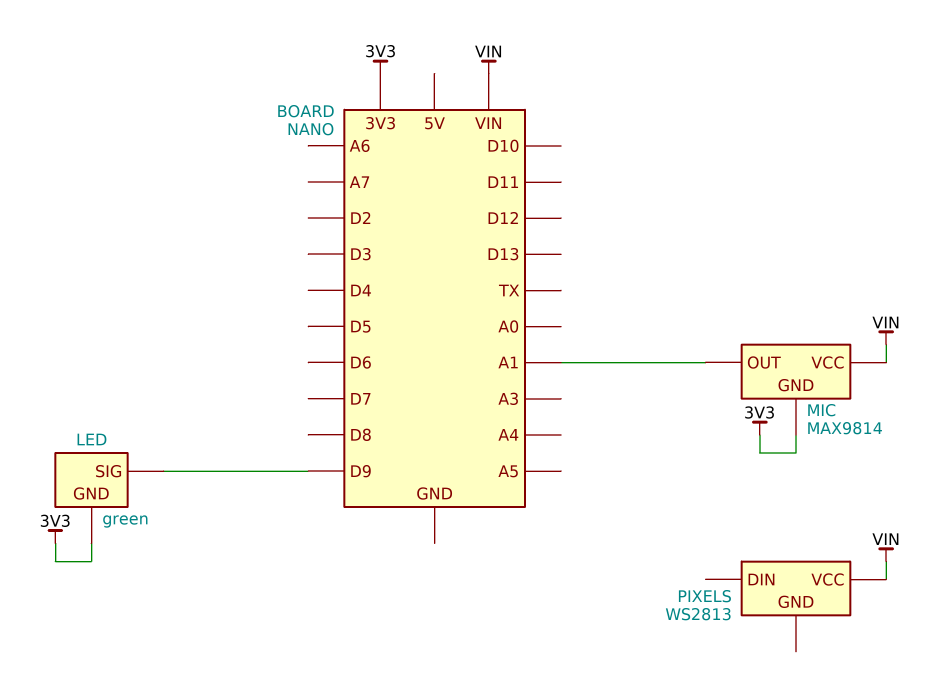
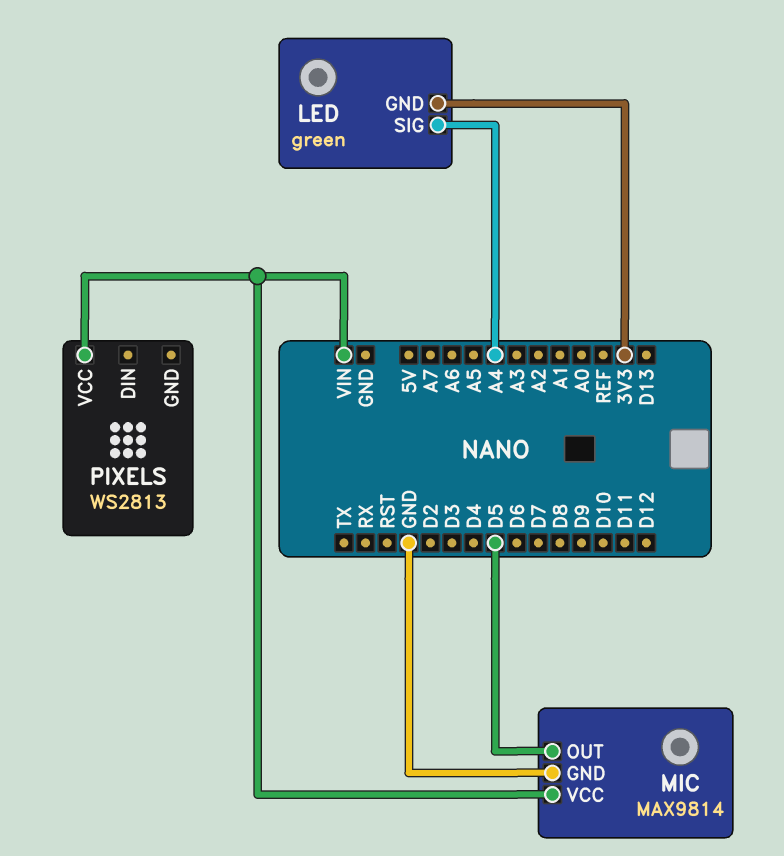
LED pin SIG: D9 -> A4
MIC pin GND: 3V3 -> GND
MIC pin OUT: A1 -> D5

